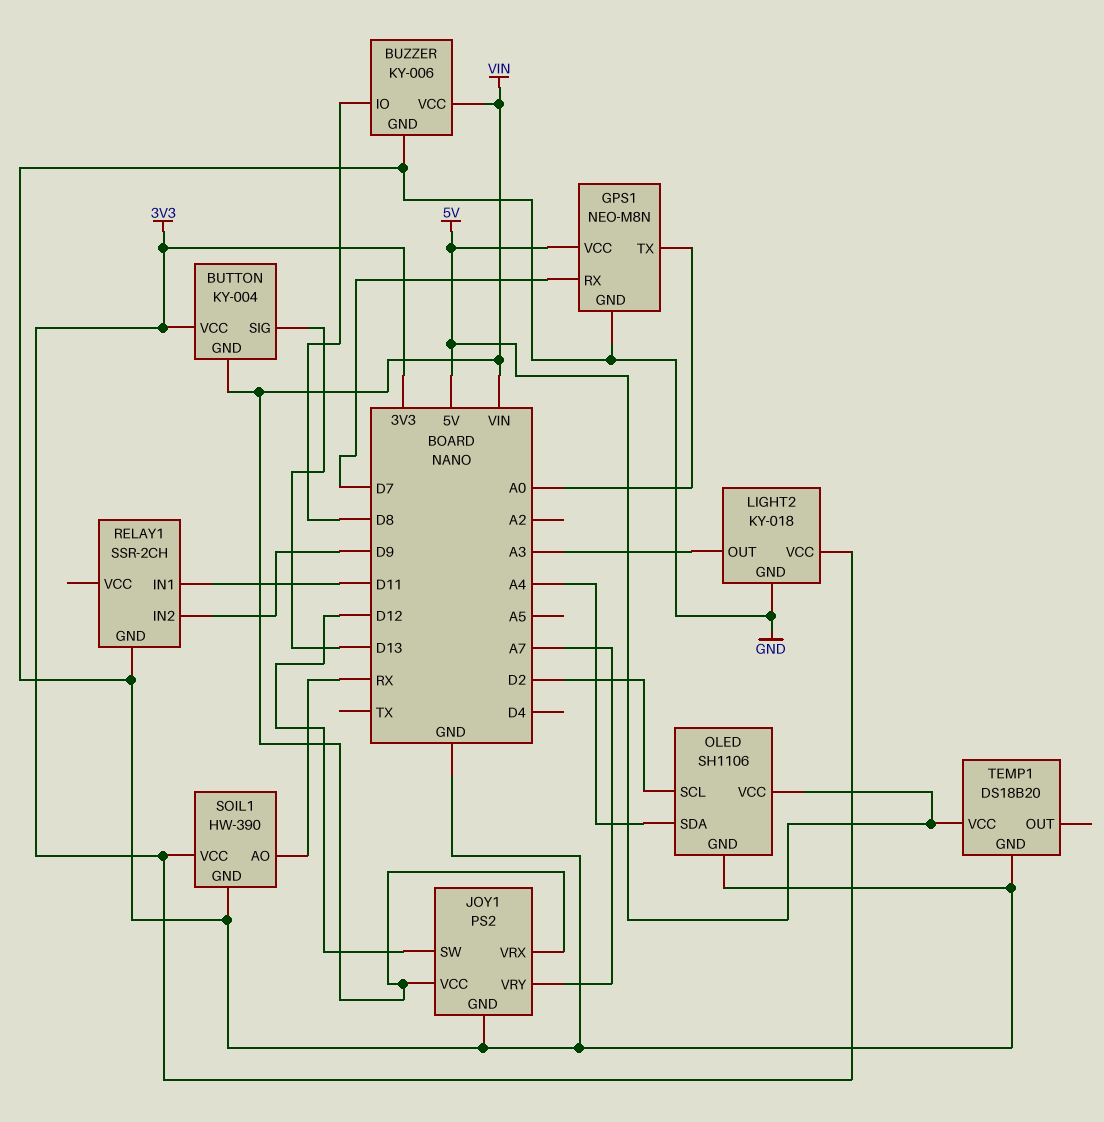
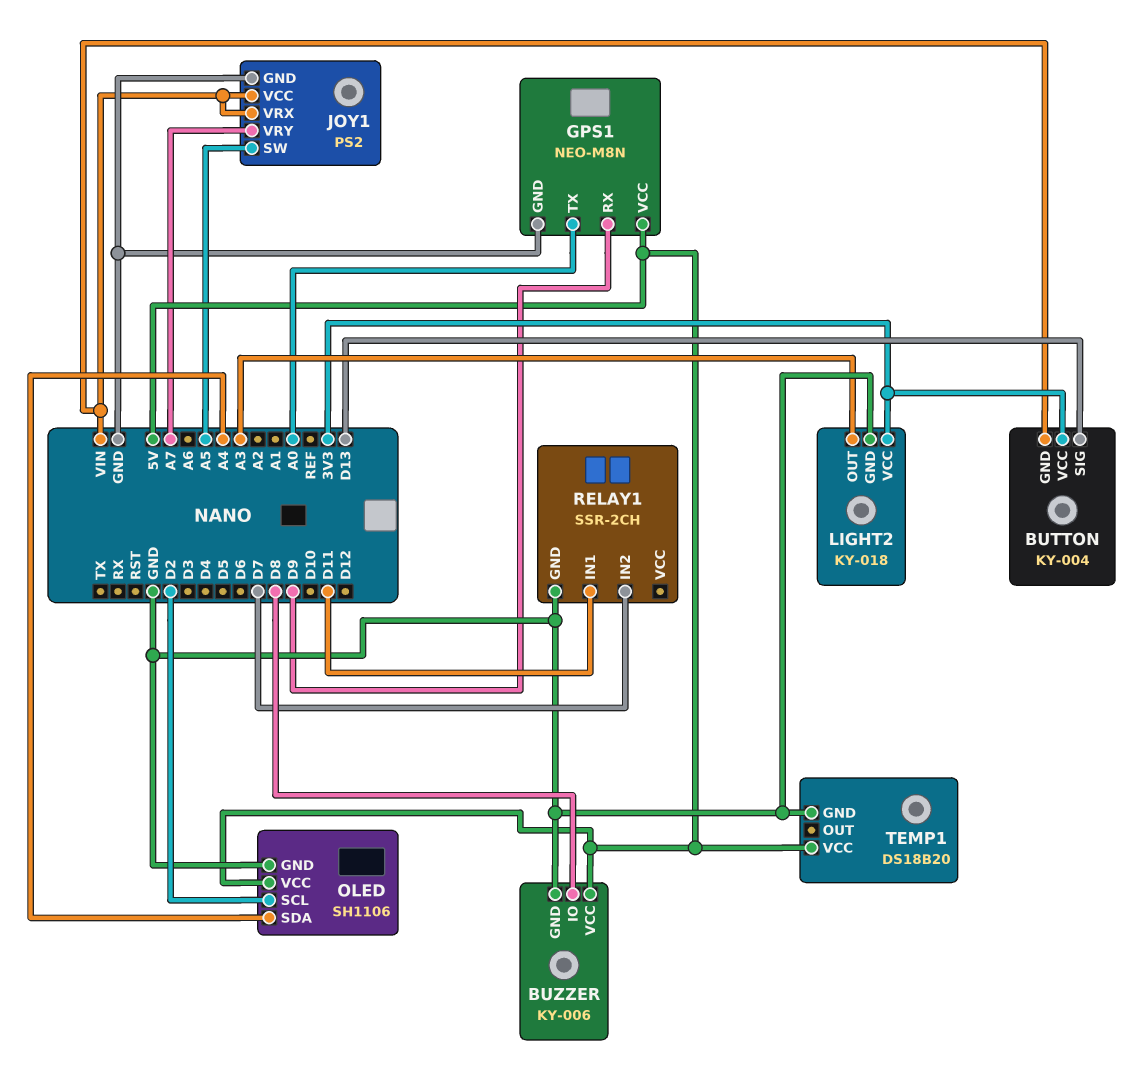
BUZZER pin VCC: VIN -> 5V
GPS1 pin RX: D7 -> D9
JOY1 pin SW: D12 -> A5
RELAY1 pin IN2: D9 -> D7
SOIL1: HW-390 -> none
SOIL1 pin AO: RX -> none
SOIL1 pin GND: GND -> none
SOIL1 pin VCC: 3V3 -> none

